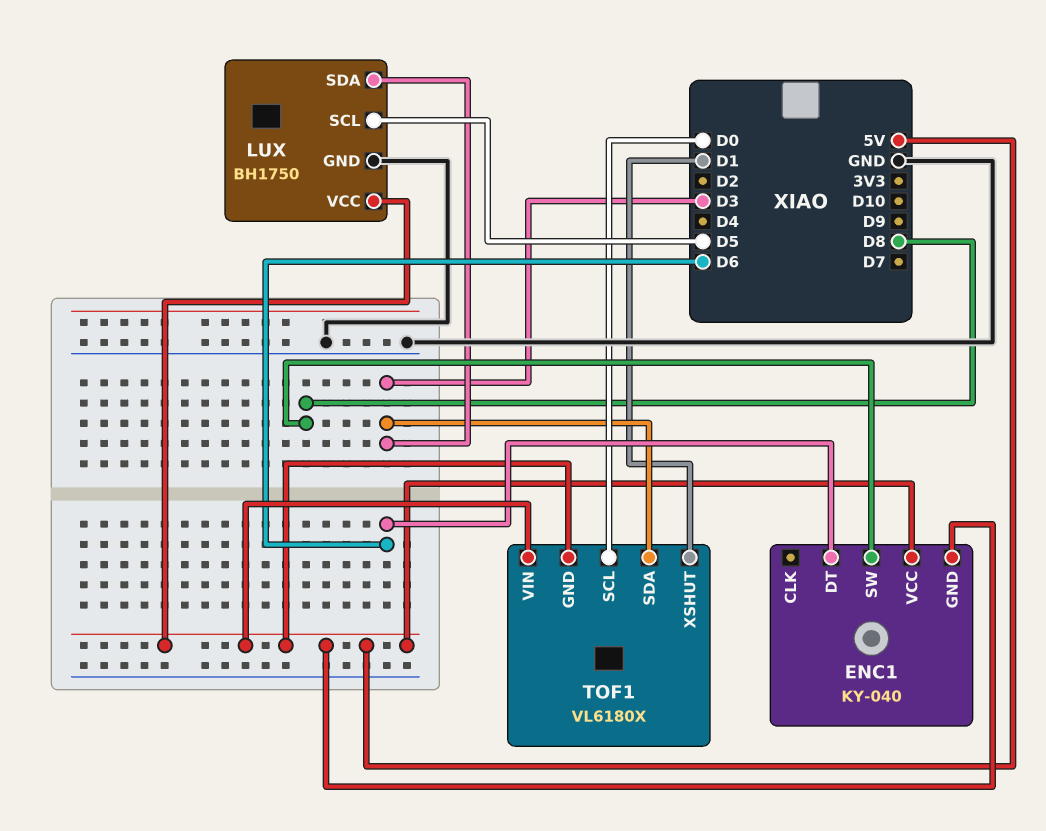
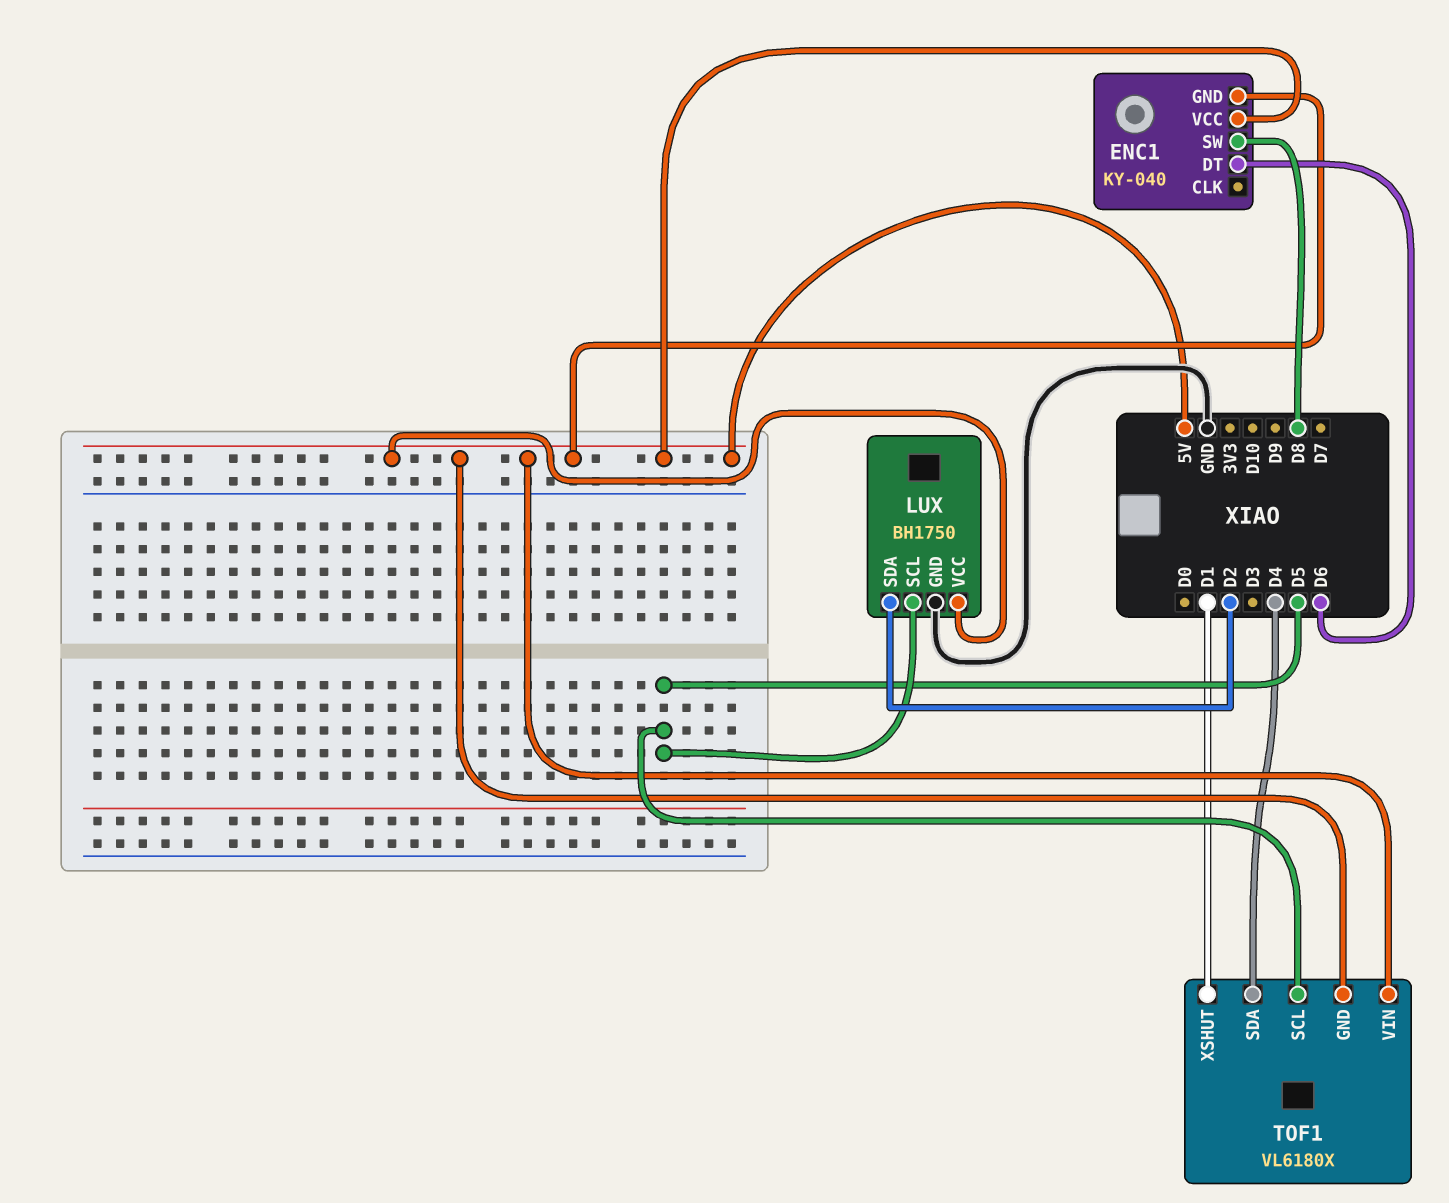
LUX pin SDA: D3 -> D2
TOF1 pin SCL: D0 -> D5
TOF1 pin SDA: D3 -> D4

